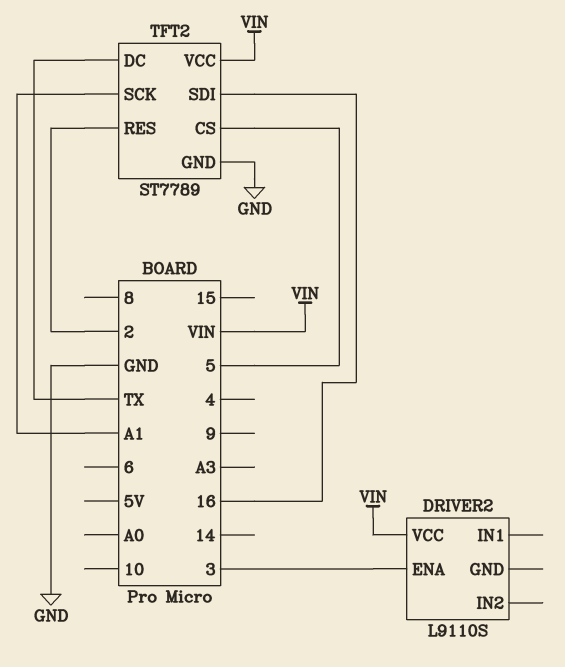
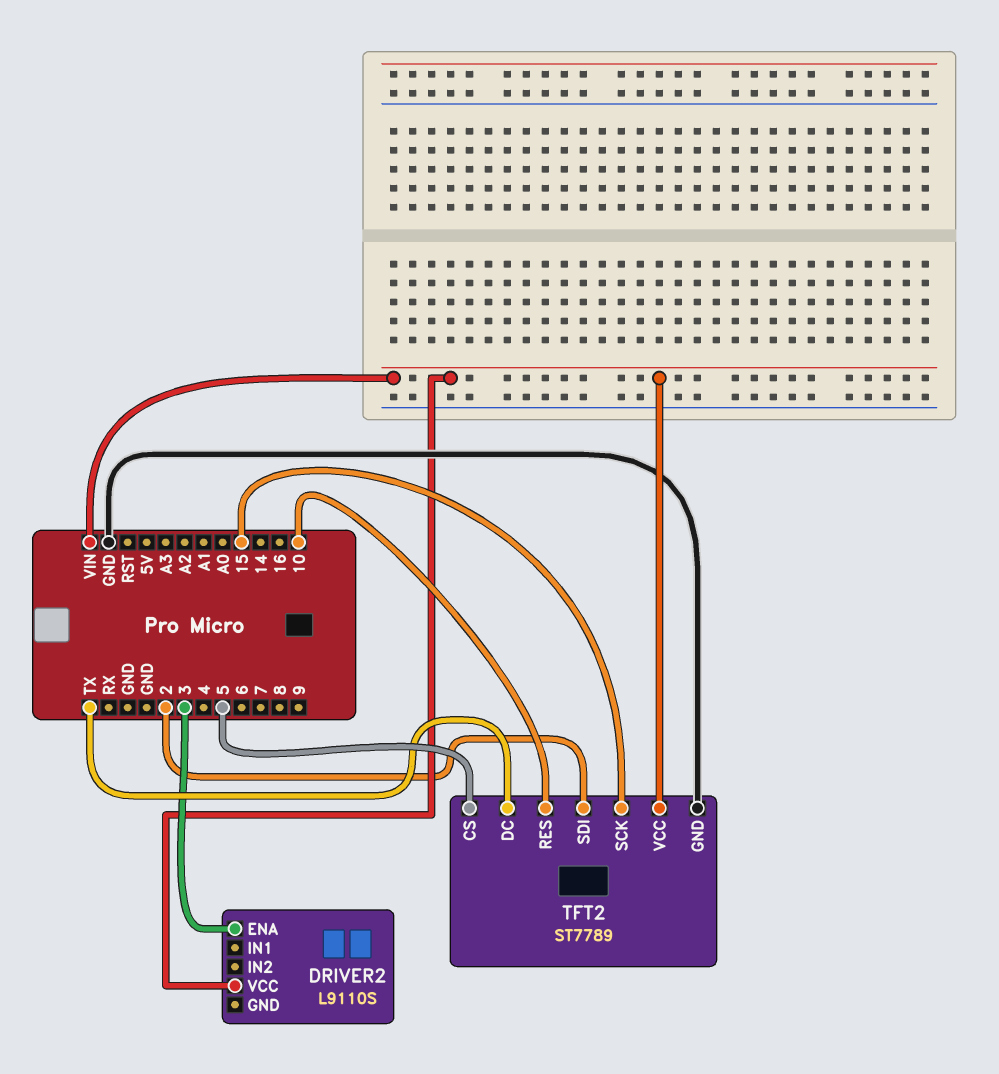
TFT2 pin RES: 2 -> 10
TFT2 pin SCK: A1 -> 15
TFT2 pin SDI: 16 -> 2

